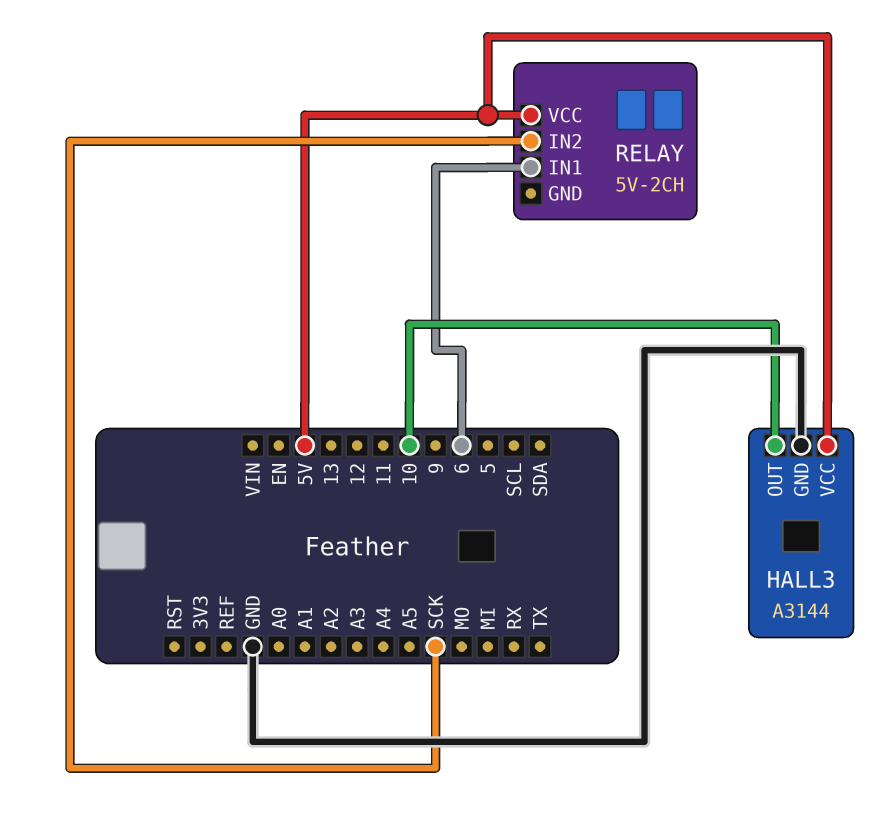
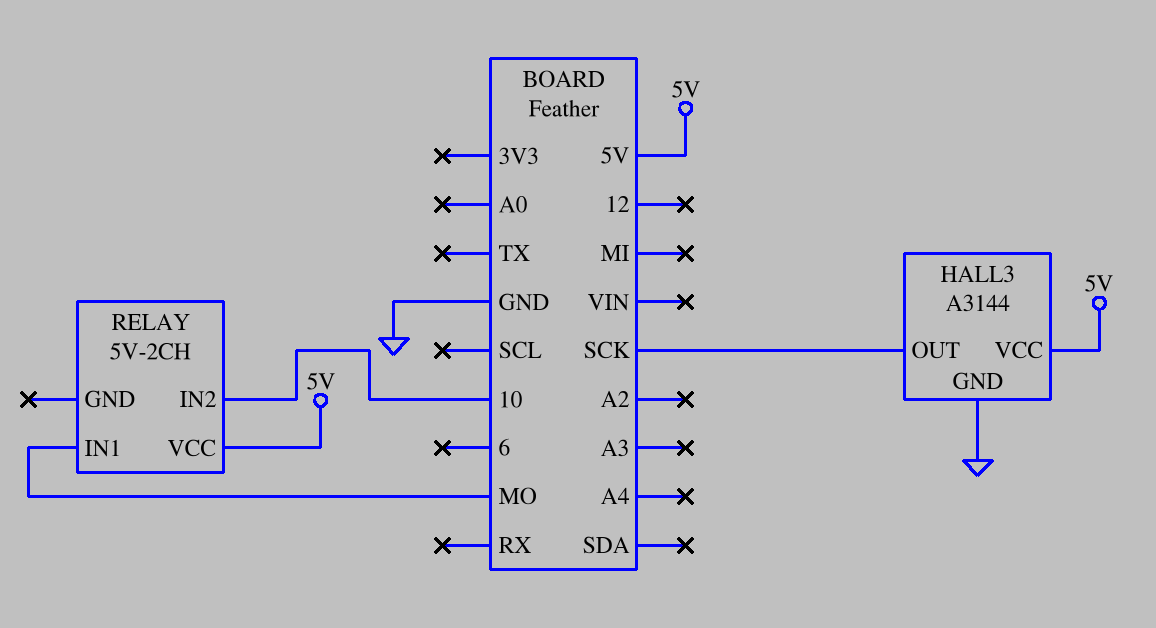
HALL3 pin OUT: 10 -> SCK
RELAY pin IN1: 6 -> MO
RELAY pin IN2: SCK -> 10

